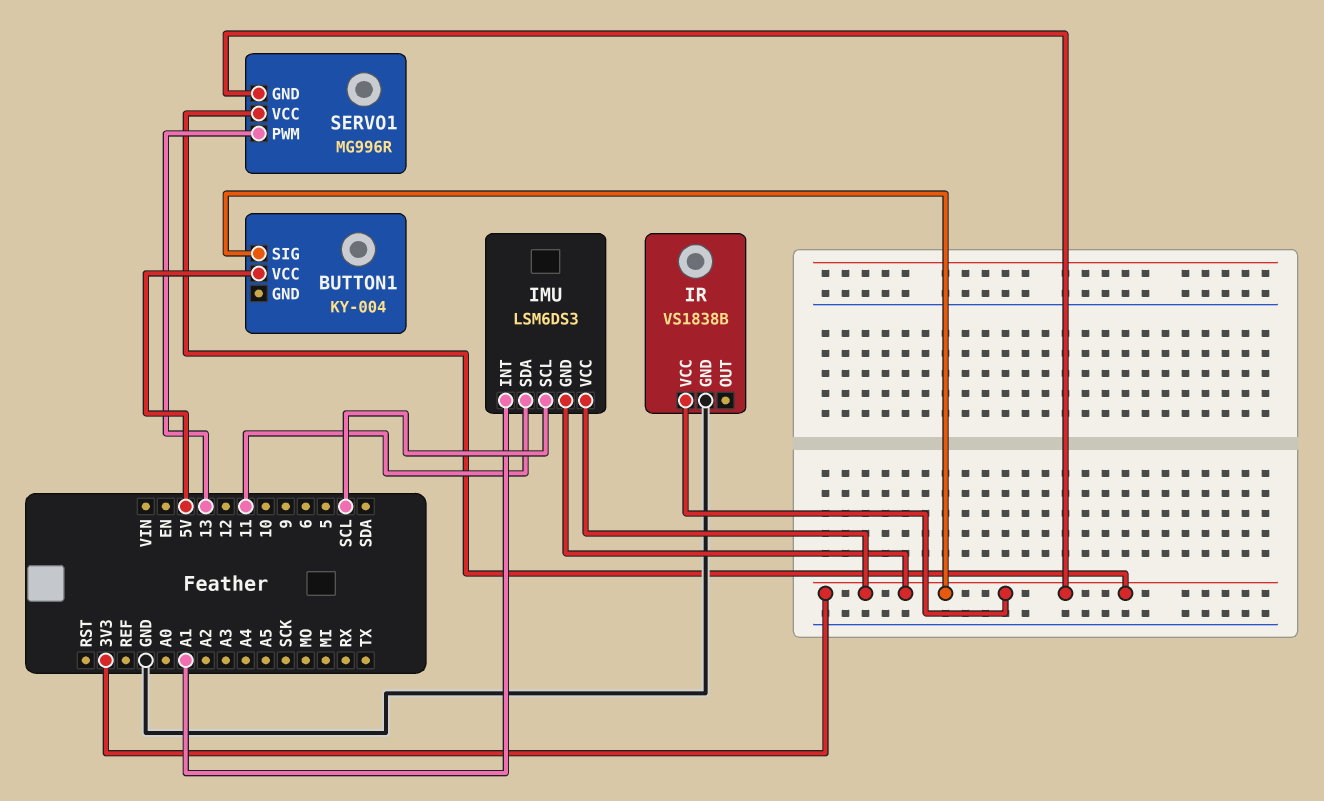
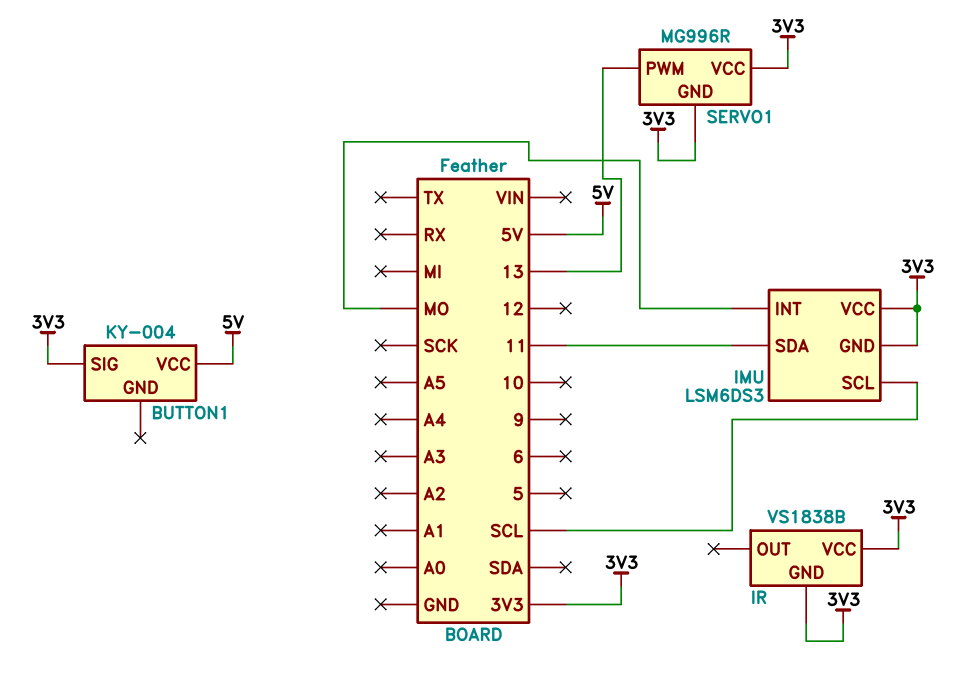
IMU pin INT: A1 -> MO
IR pin GND: GND -> 3V3

